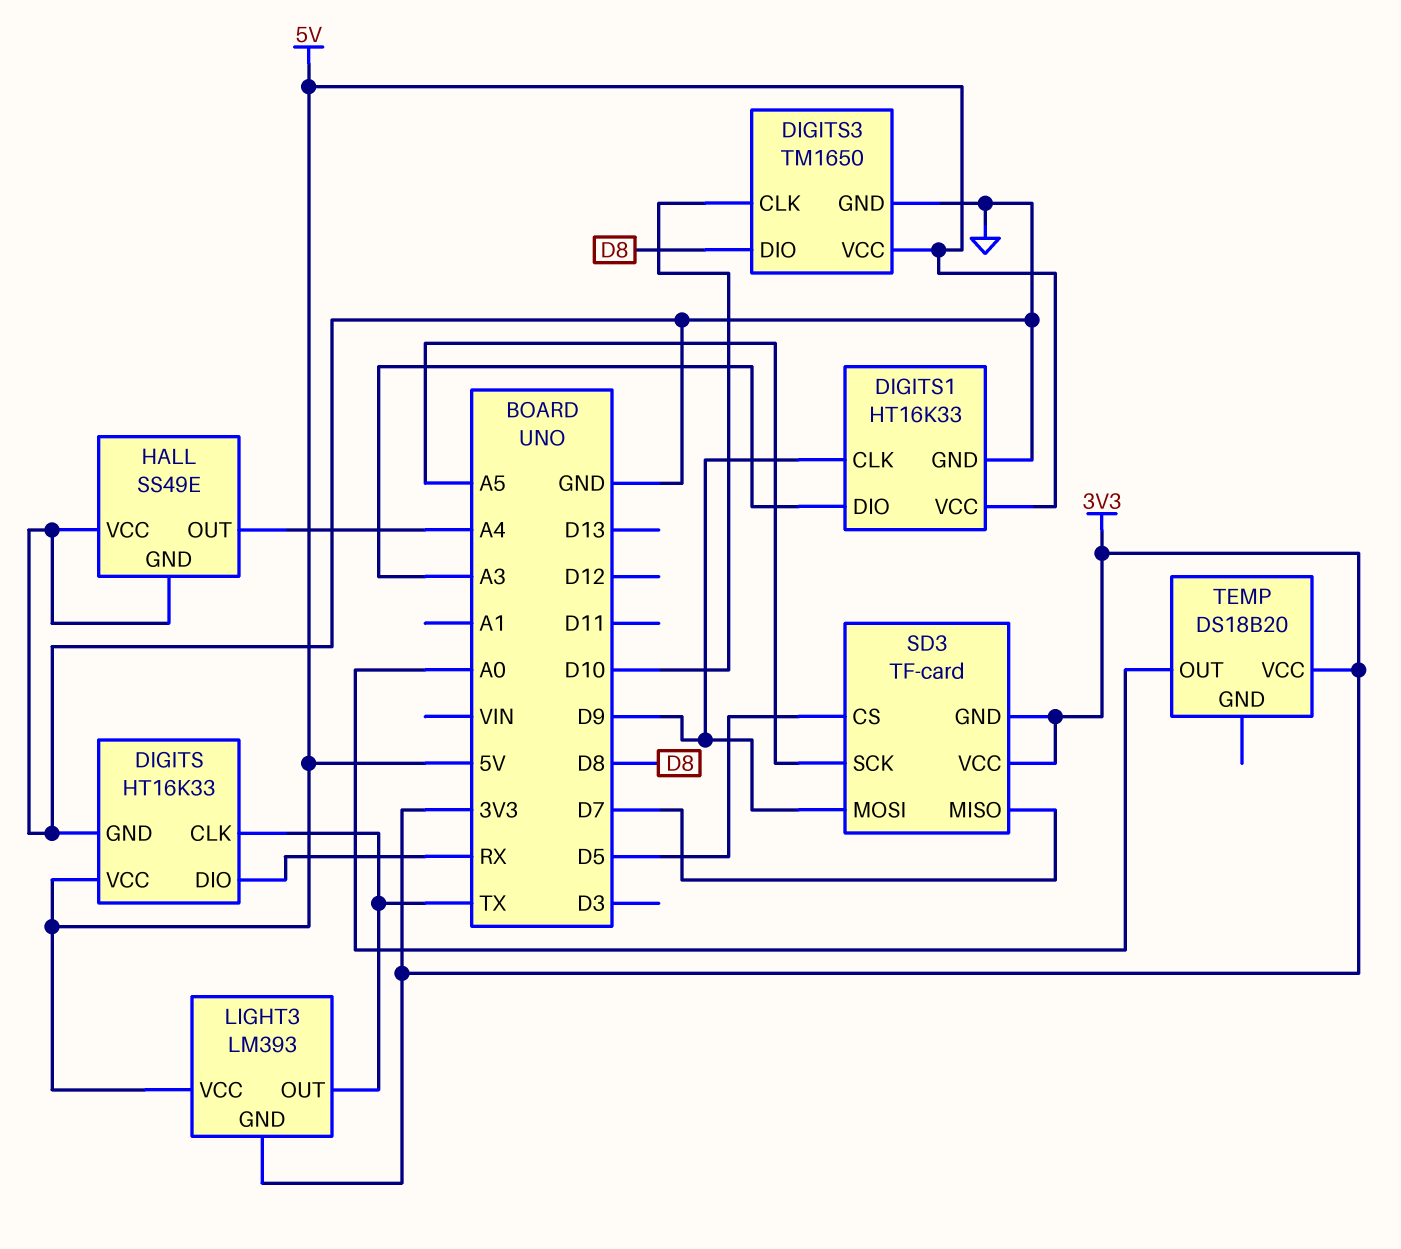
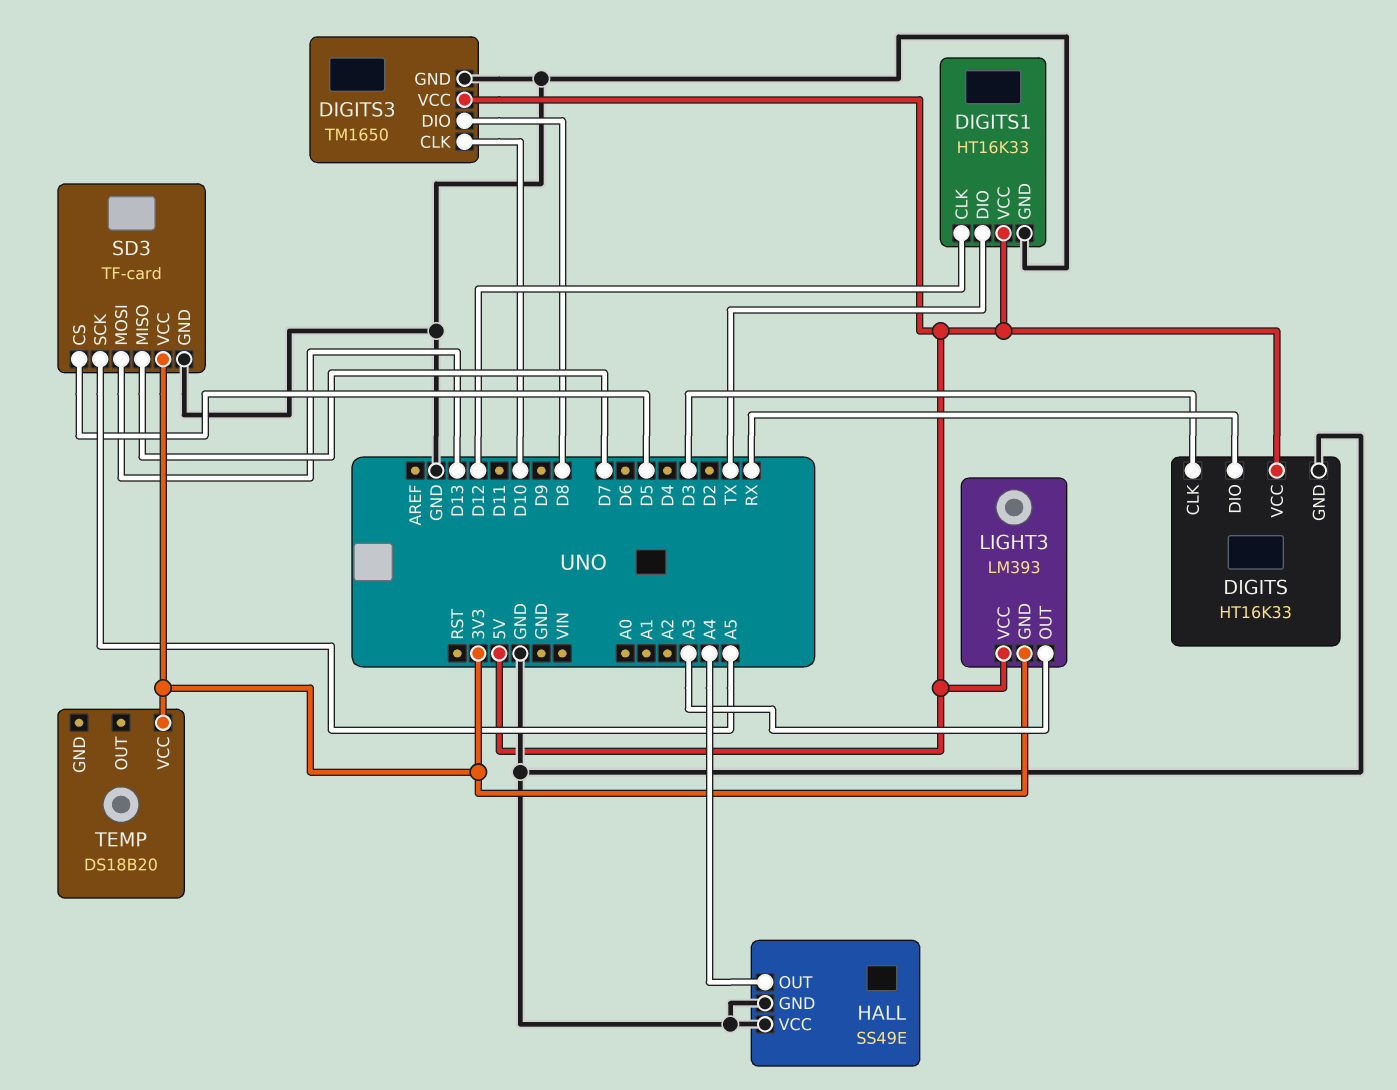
DIGITS pin CLK: TX -> D3
DIGITS1 pin CLK: D9 -> D12
DIGITS1 pin DIO: A3 -> TX
LIGHT3 pin OUT: TX -> A3
SD3 pin GND: 3V3 -> GND
SD3 pin MOSI: D9 -> D13
TEMP pin OUT: A0 -> none

